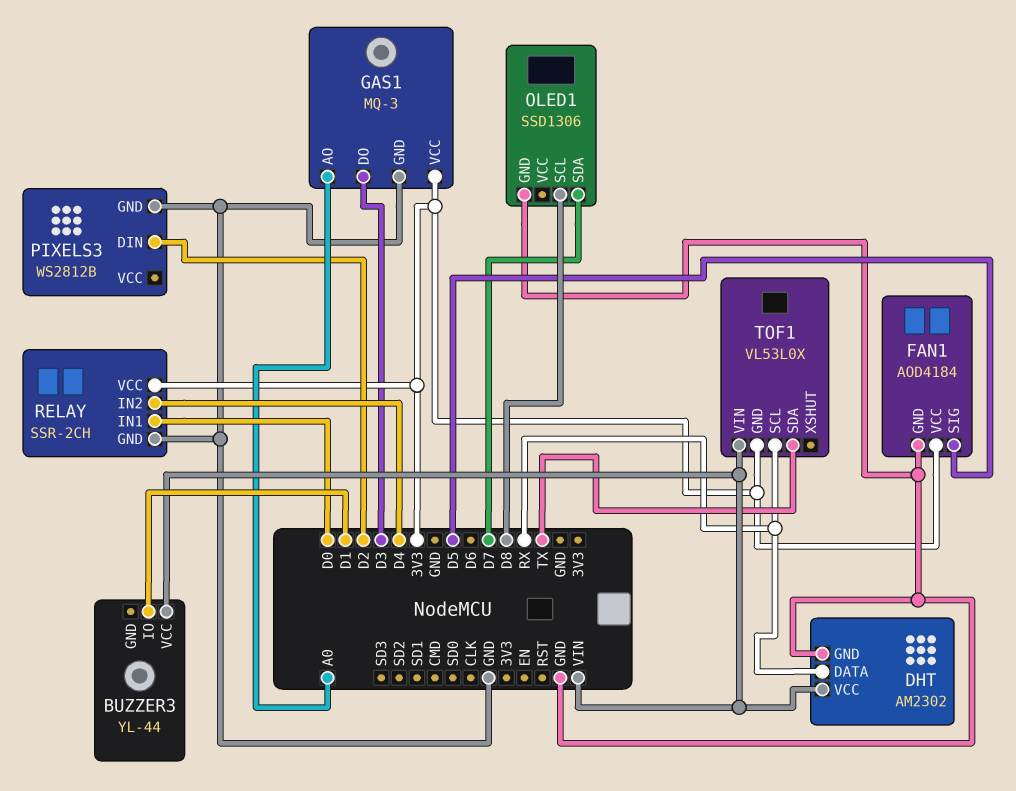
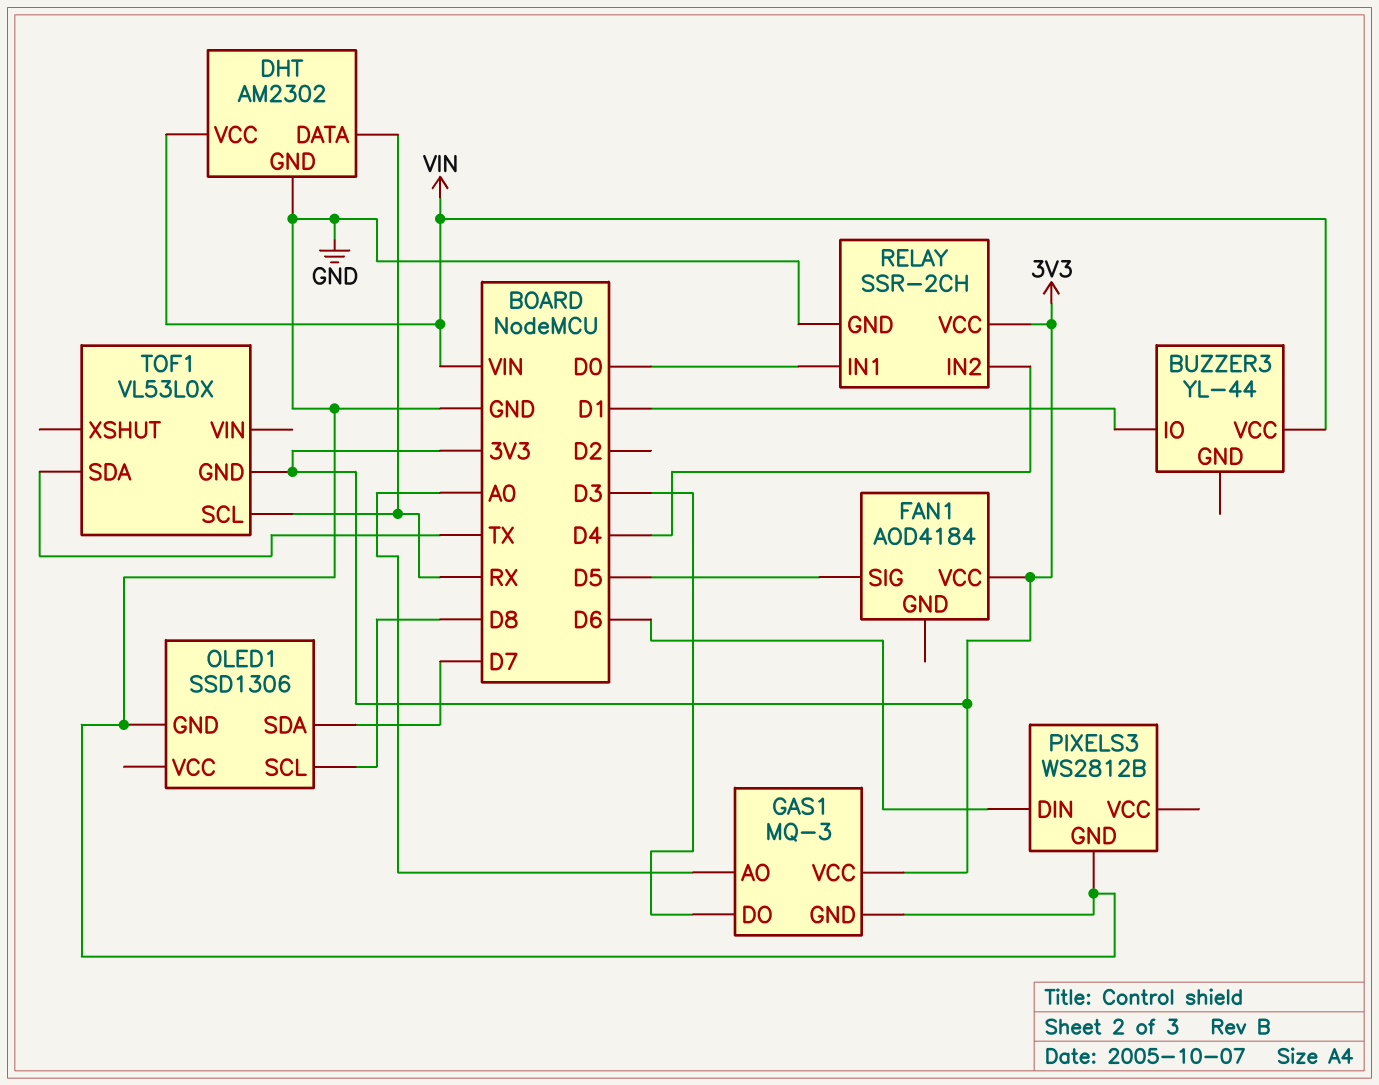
FAN1 pin GND: GND -> none
PIXELS3 pin DIN: D2 -> D6
TOF1 pin VIN: VIN -> none

